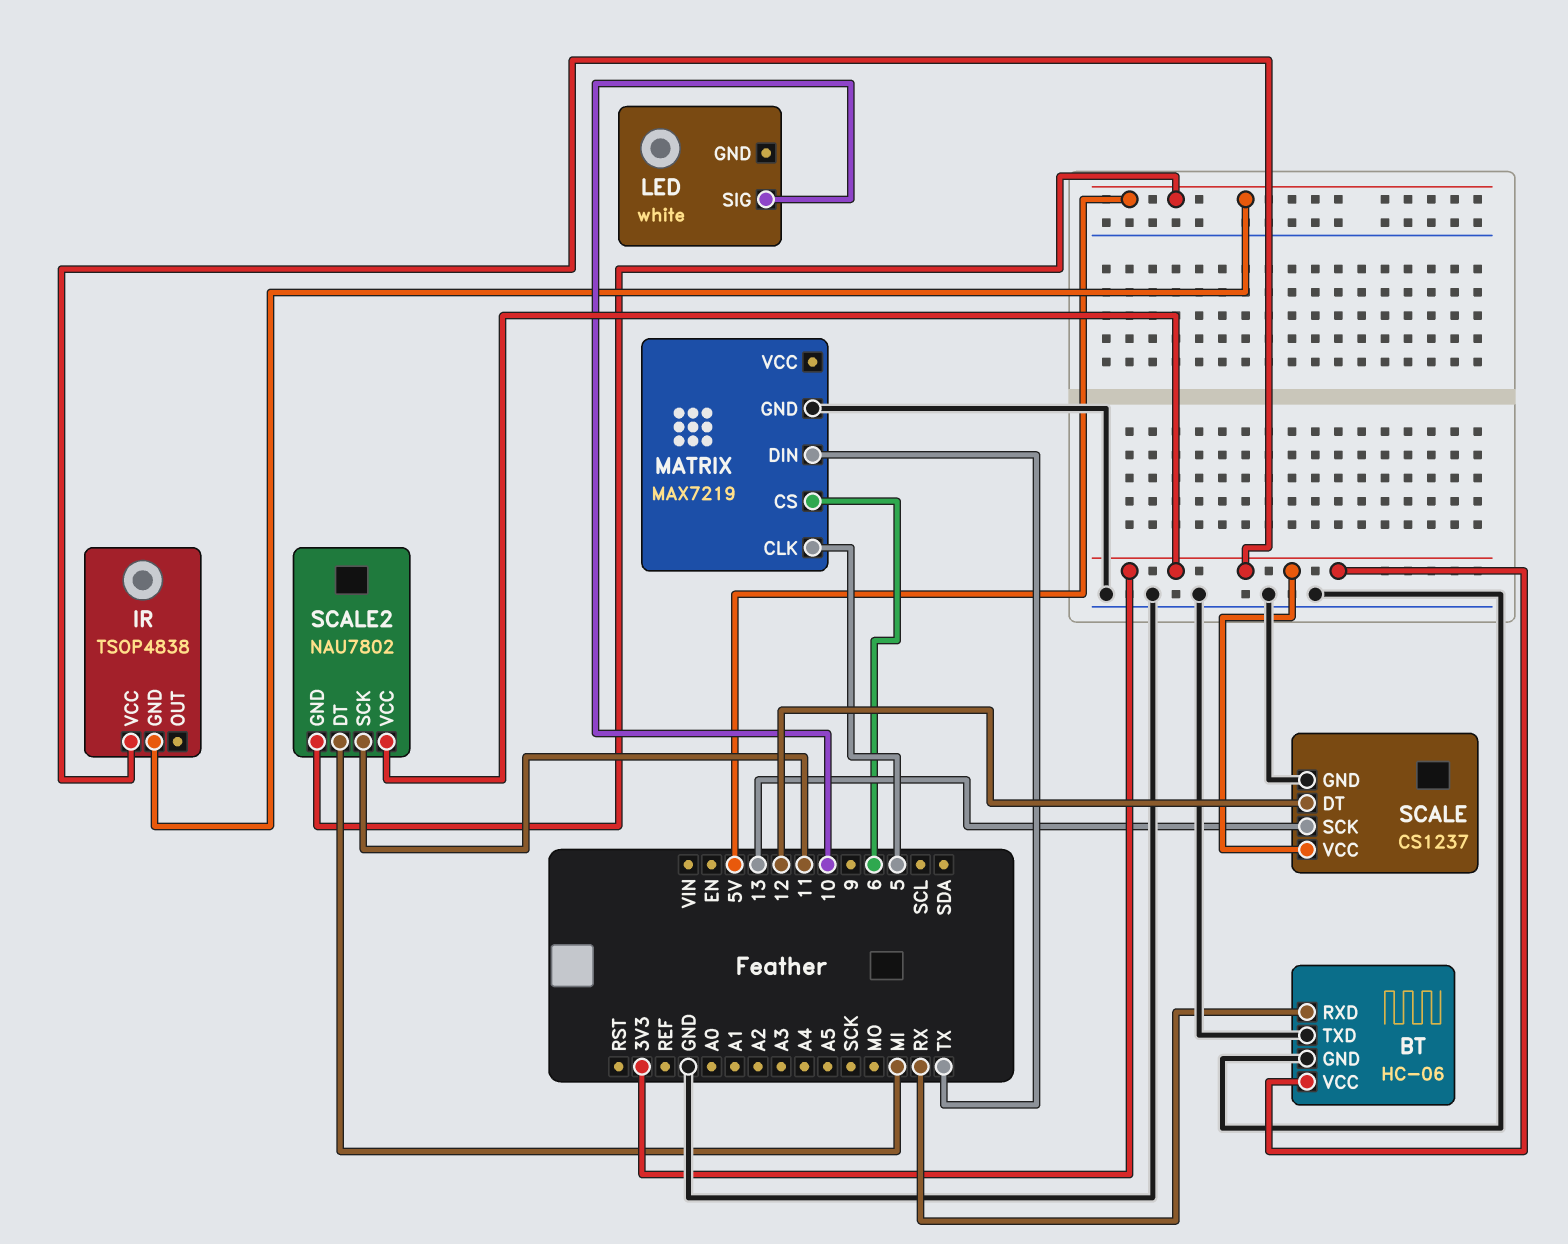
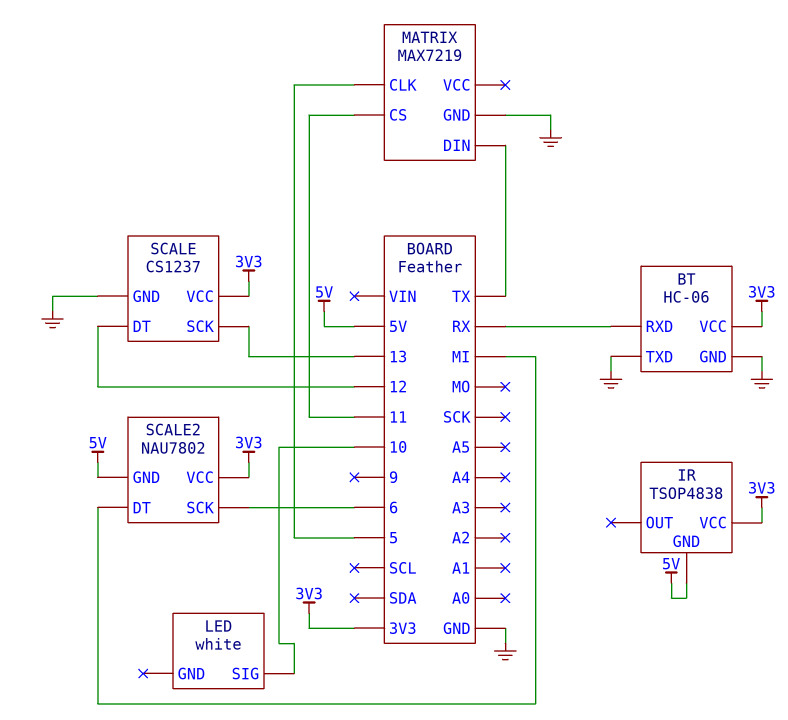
MATRIX pin CS: 6 -> 11
SCALE2 pin SCK: 11 -> 6

